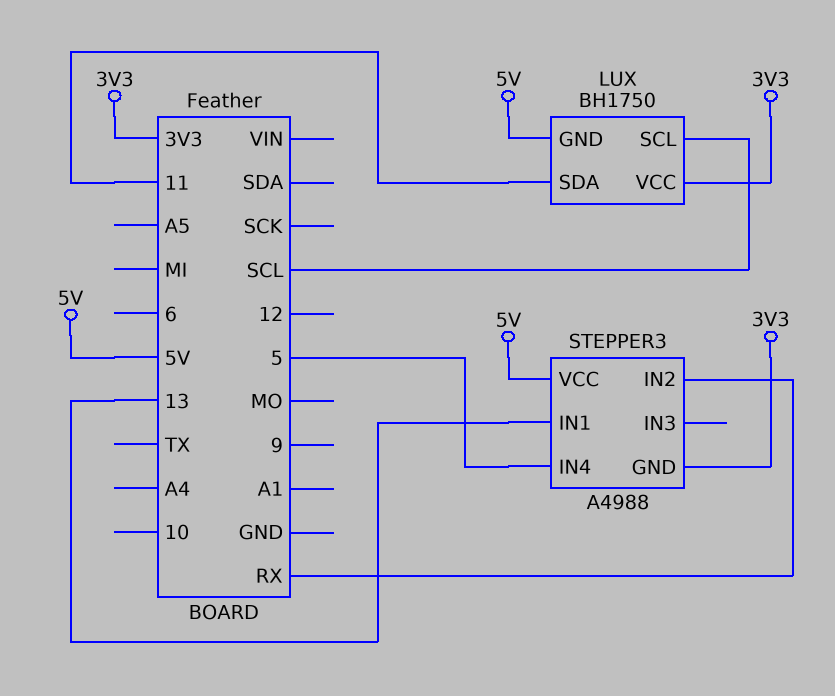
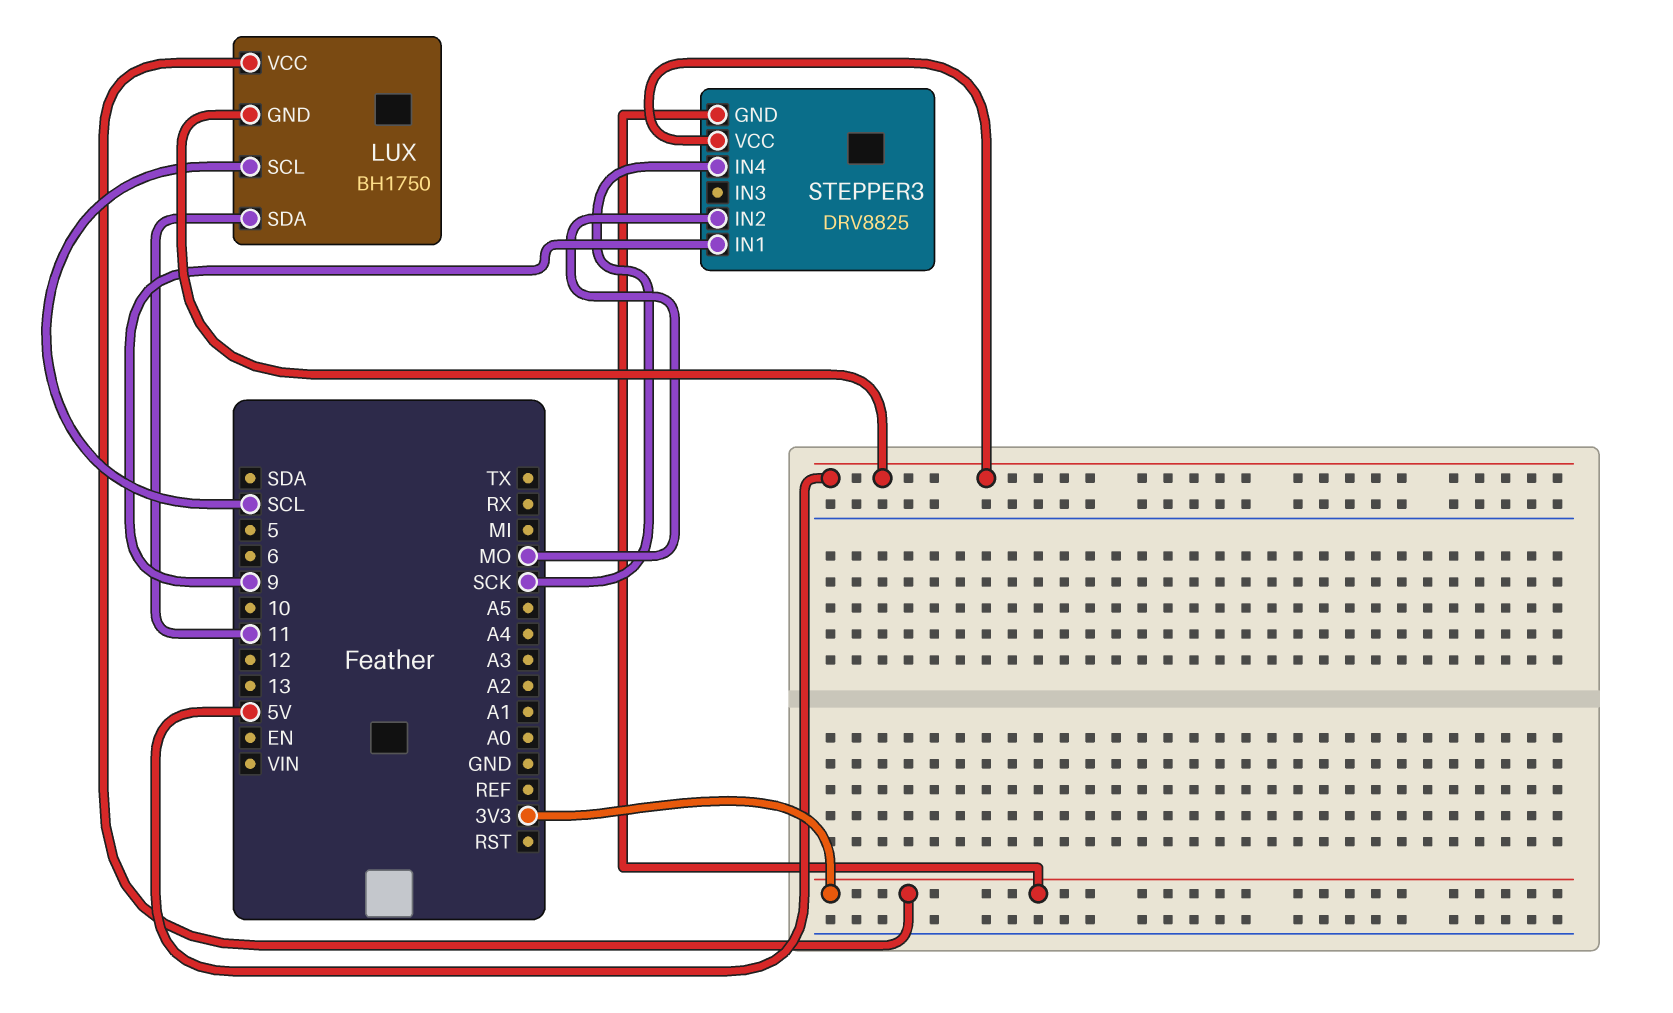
STEPPER3: A4988 -> DRV8825
STEPPER3 pin IN1: 13 -> 9
STEPPER3 pin IN2: RX -> MO
STEPPER3 pin IN4: 5 -> SCK

